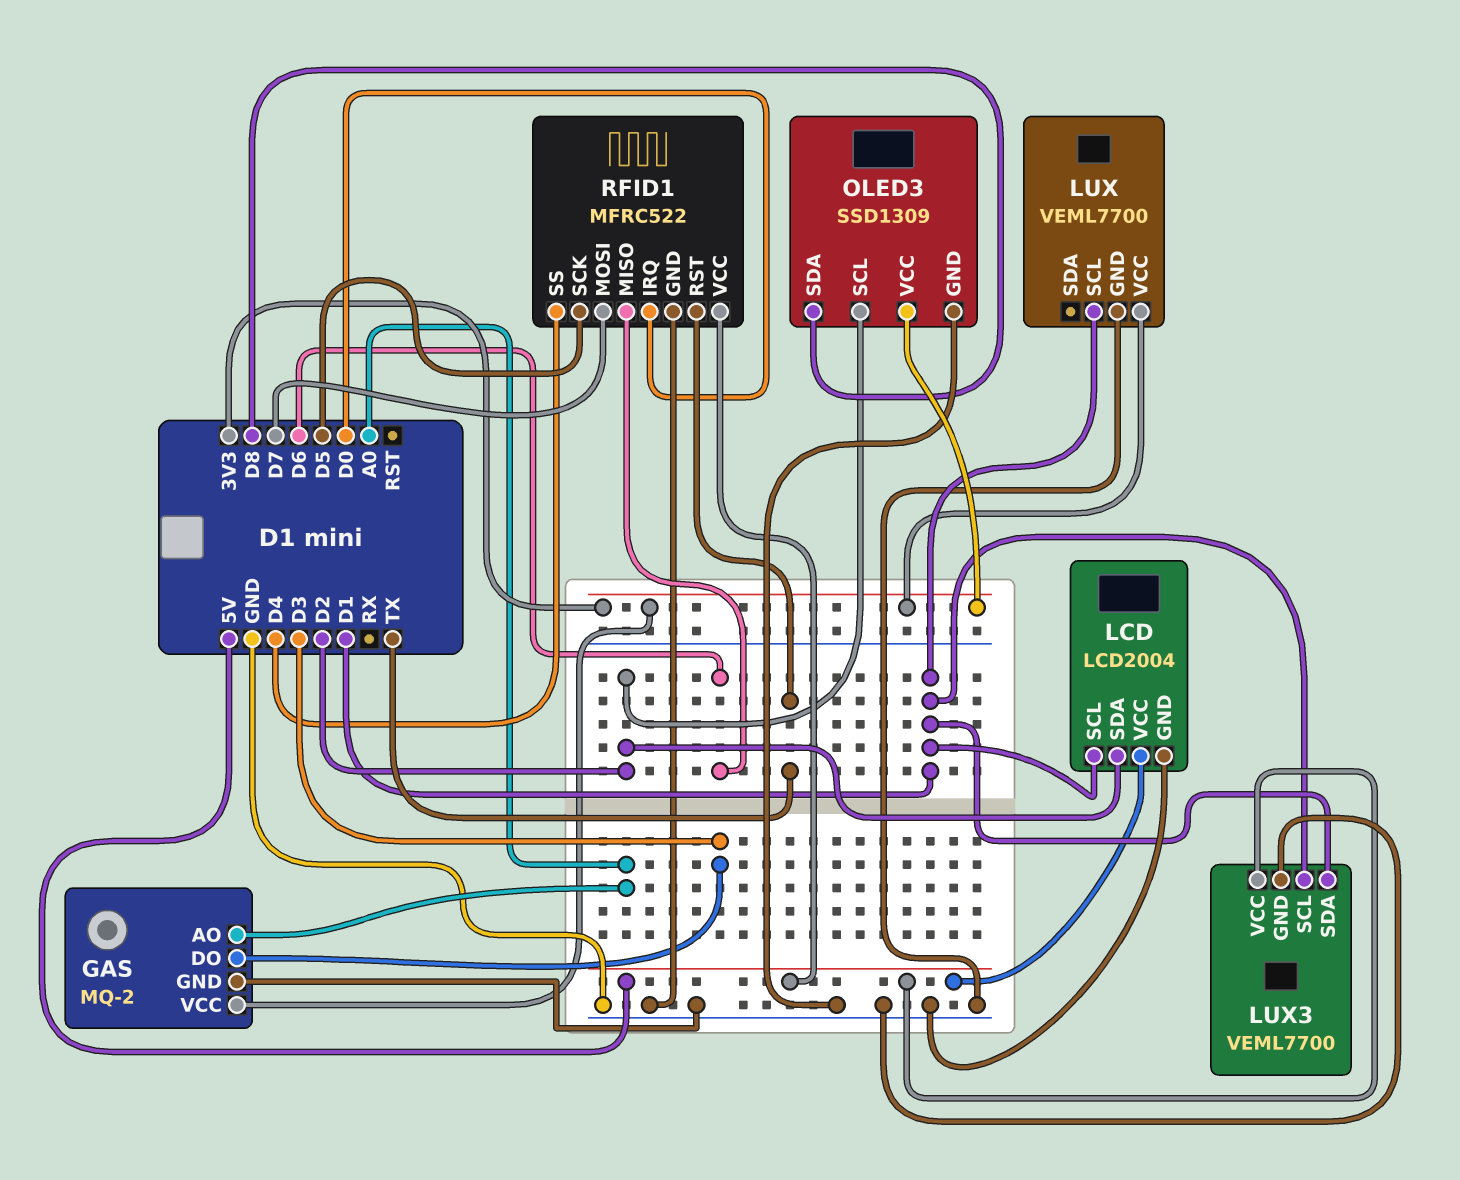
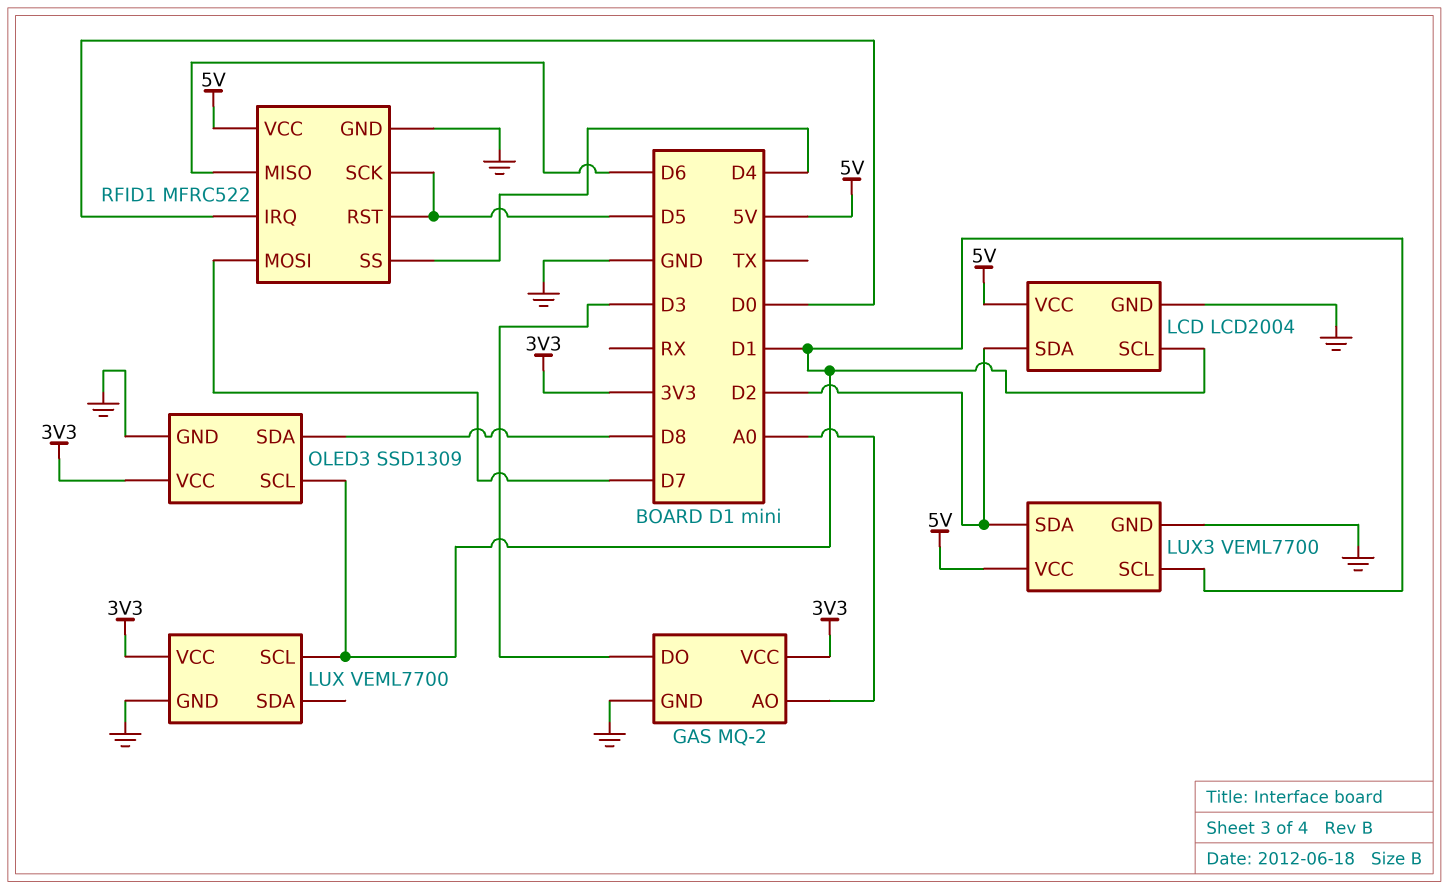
LUX3 pin SDA: D1 -> D2
OLED3 pin SCL: D2 -> D1
RFID1 pin RST: TX -> D5

